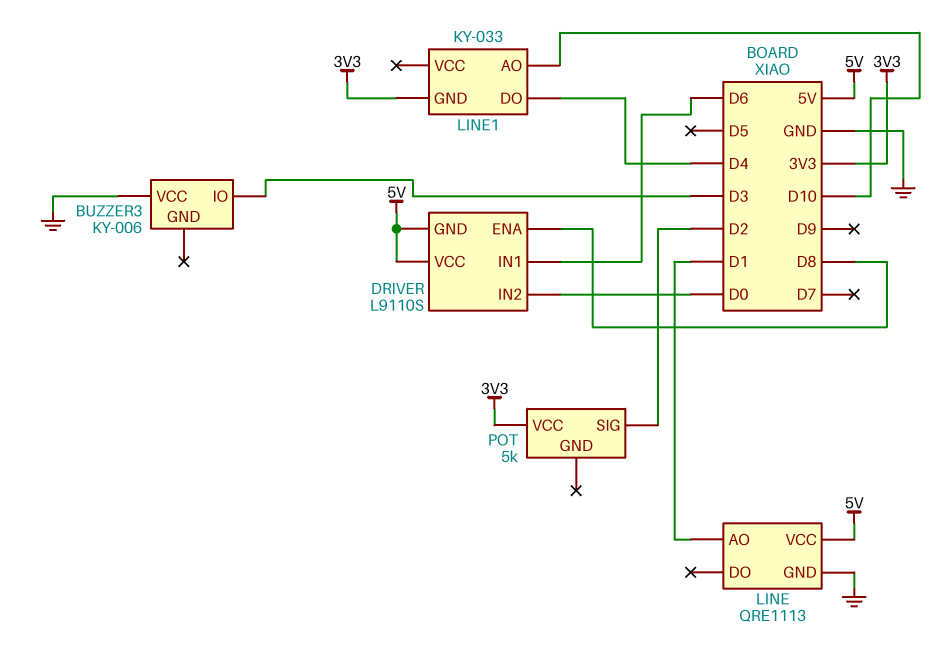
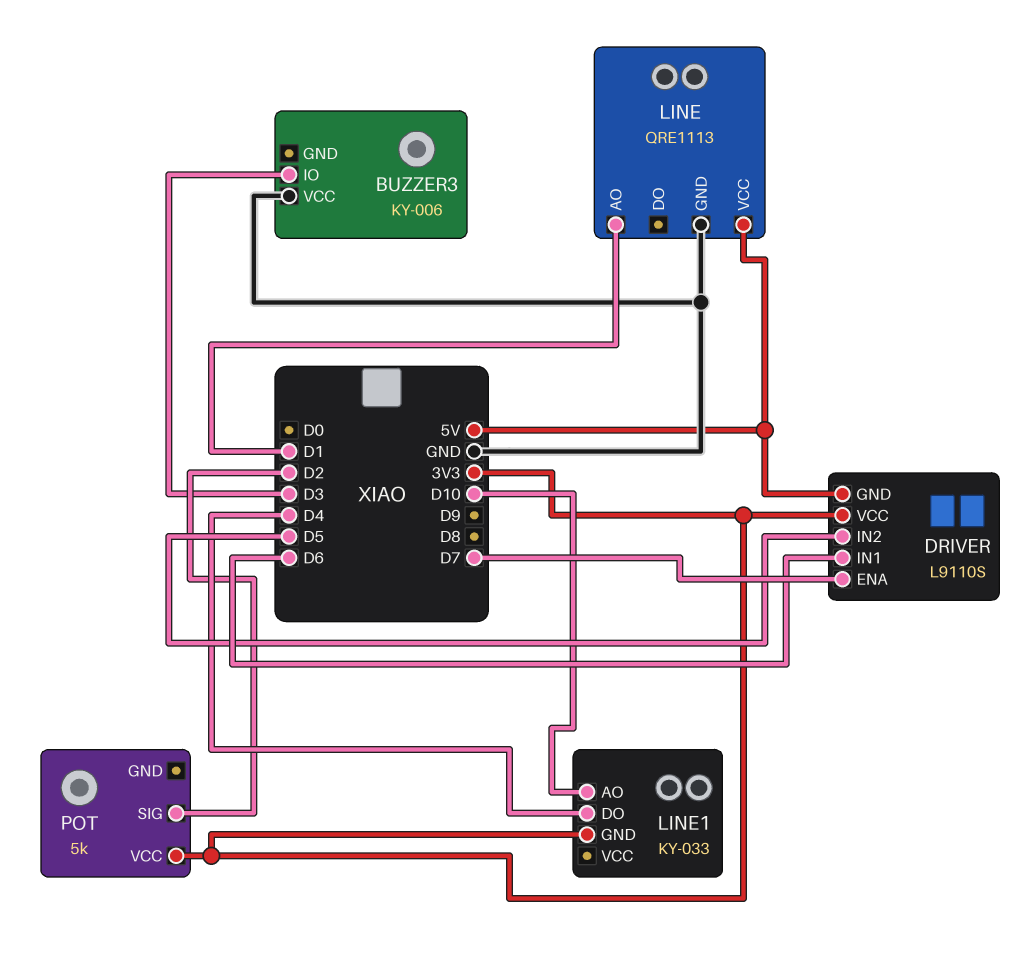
DRIVER pin ENA: D8 -> D7
DRIVER pin IN2: D0 -> D5
DRIVER pin VCC: 5V -> 3V3

